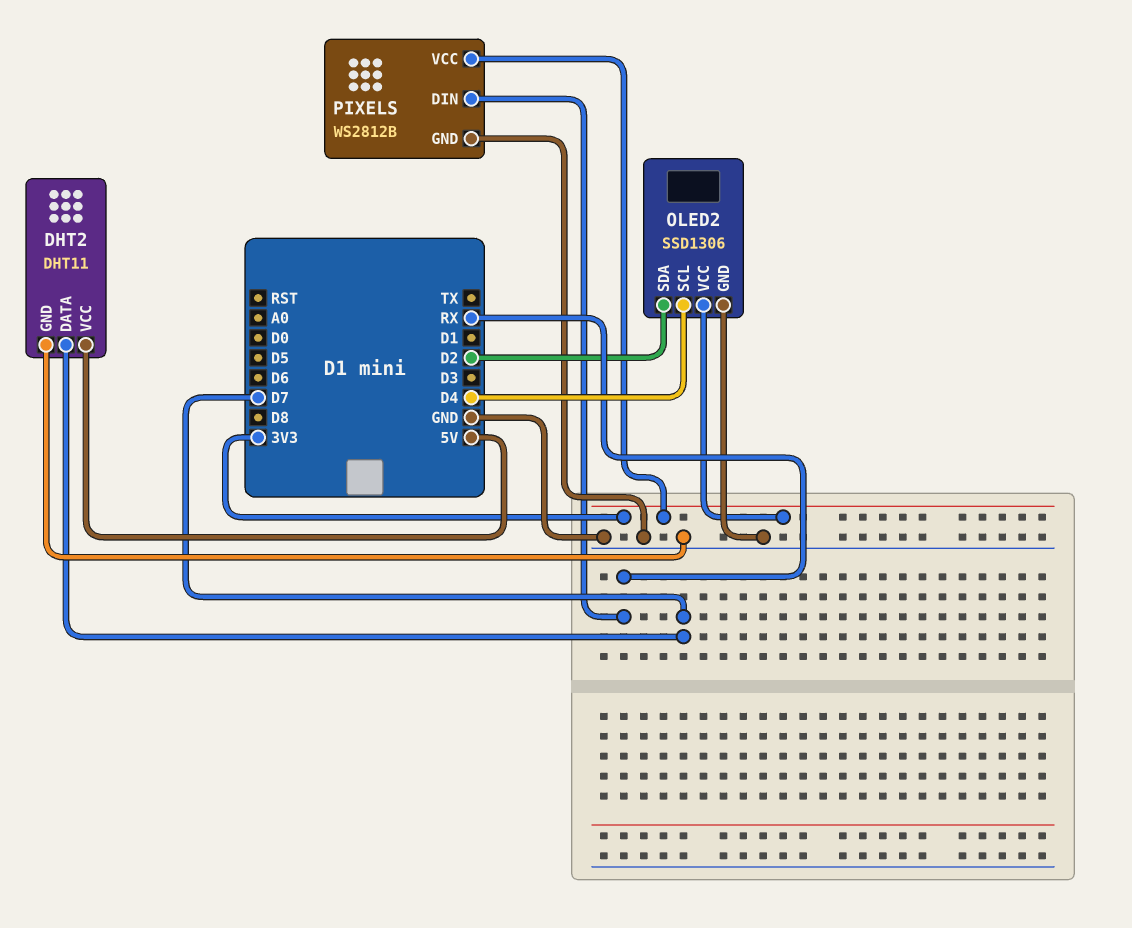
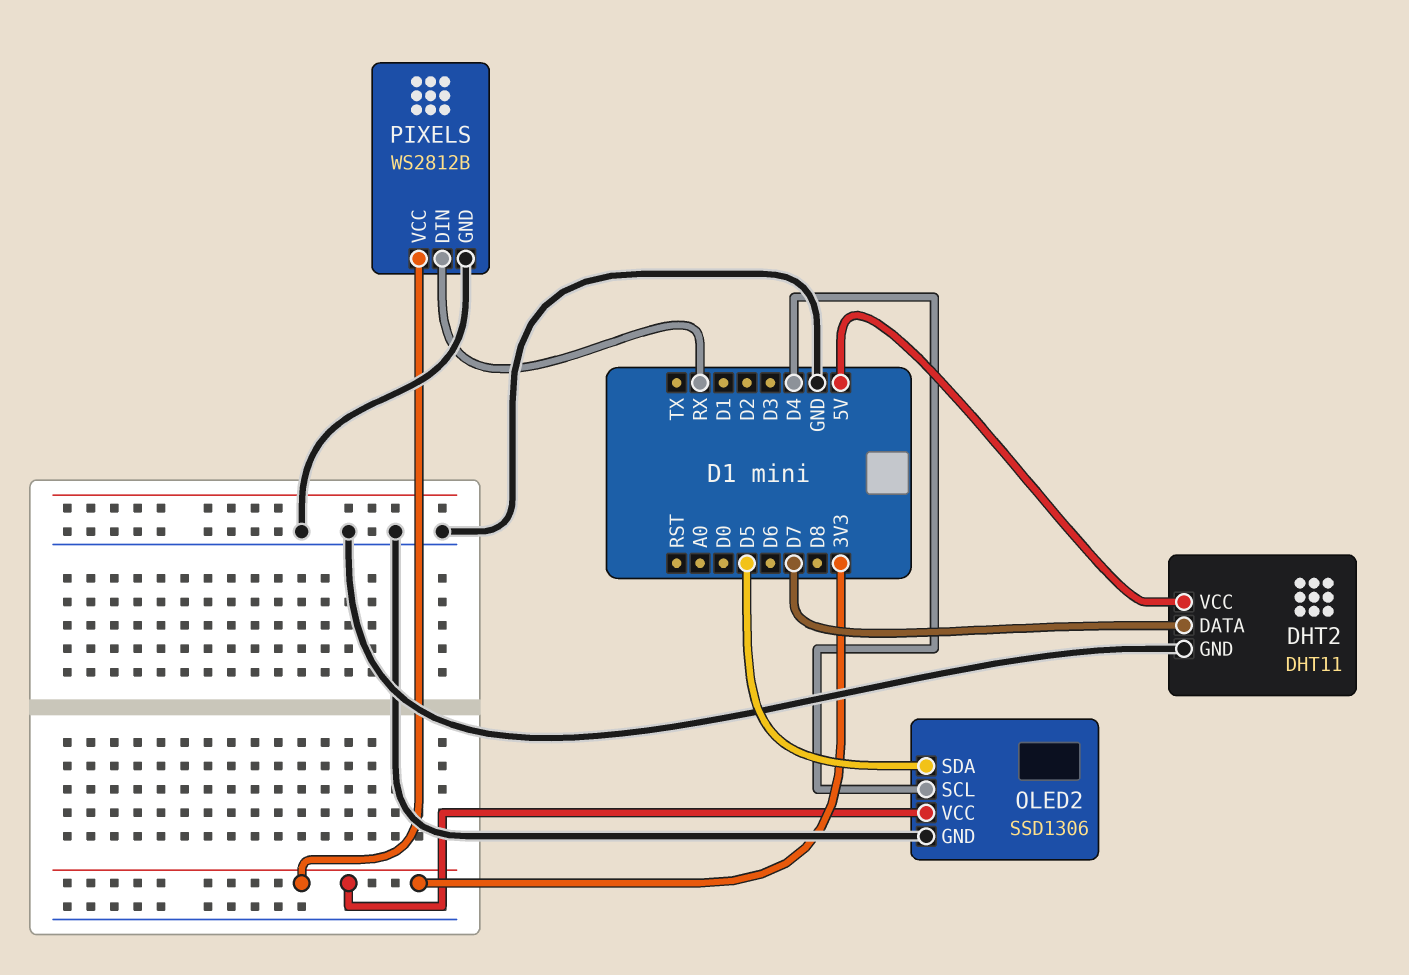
OLED2 pin SDA: D2 -> D5

